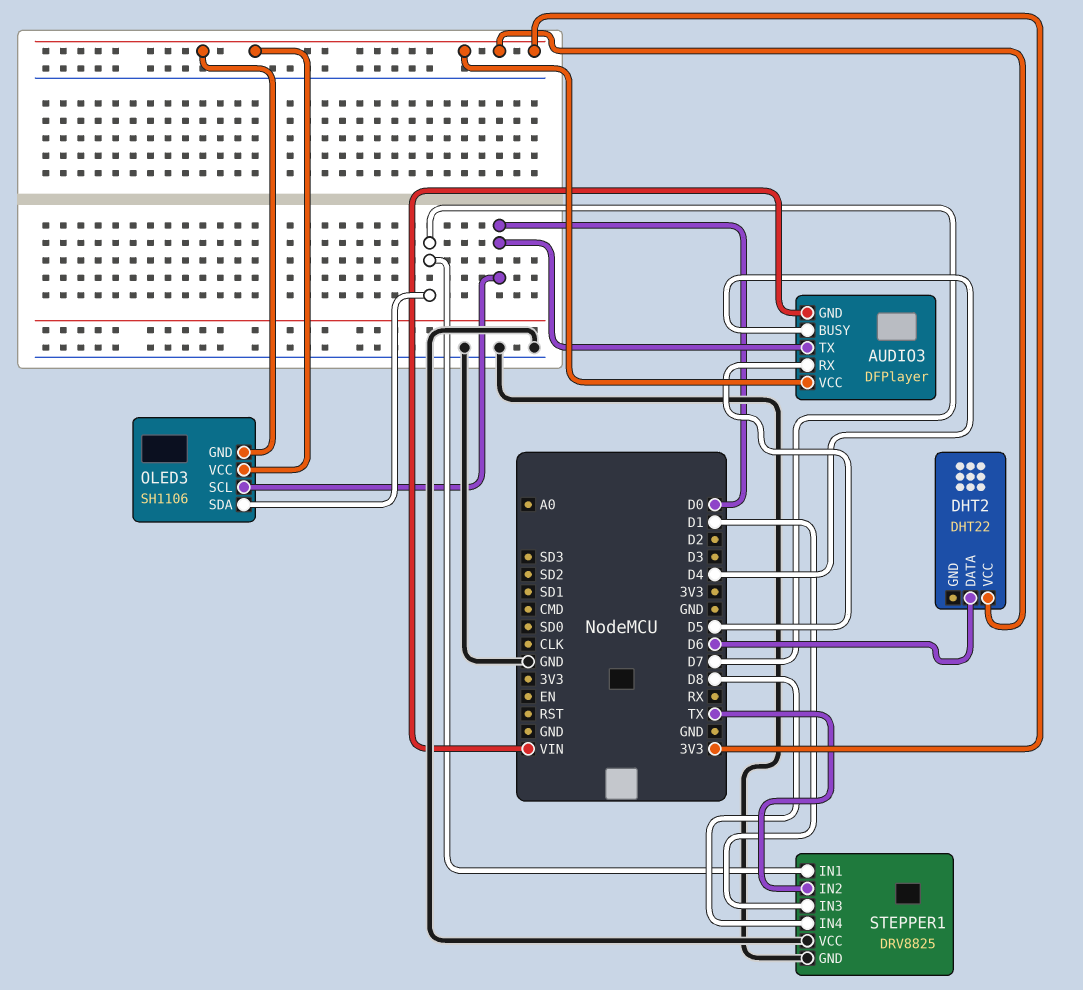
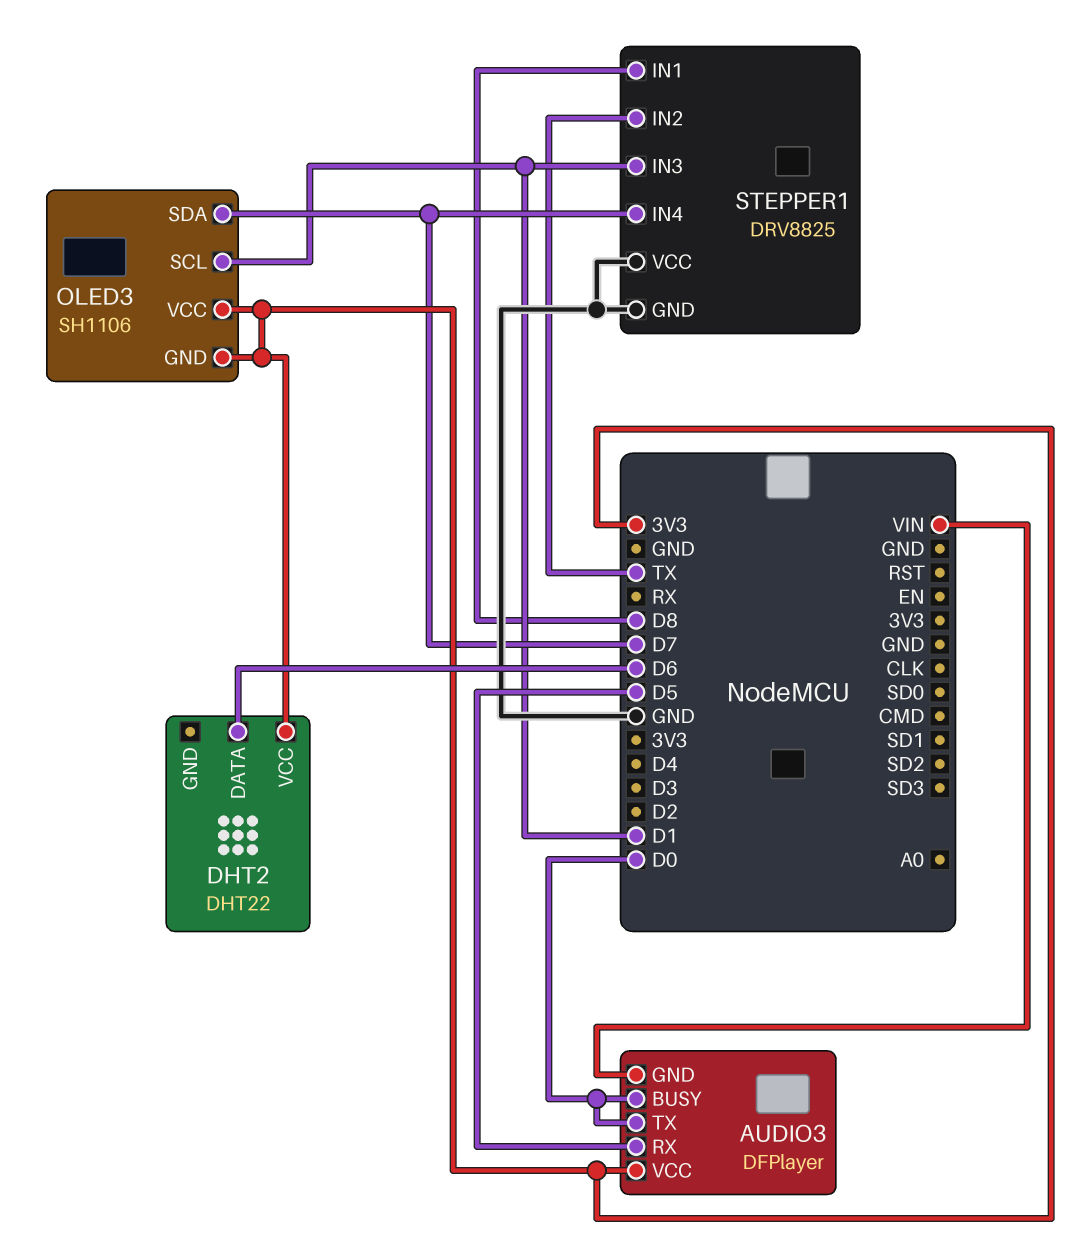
AUDIO3 pin BUSY: D4 -> D0
OLED3 pin SCL: D0 -> D1
STEPPER1 pin IN1: D7 -> D8
STEPPER1 pin IN4: D8 -> D7

